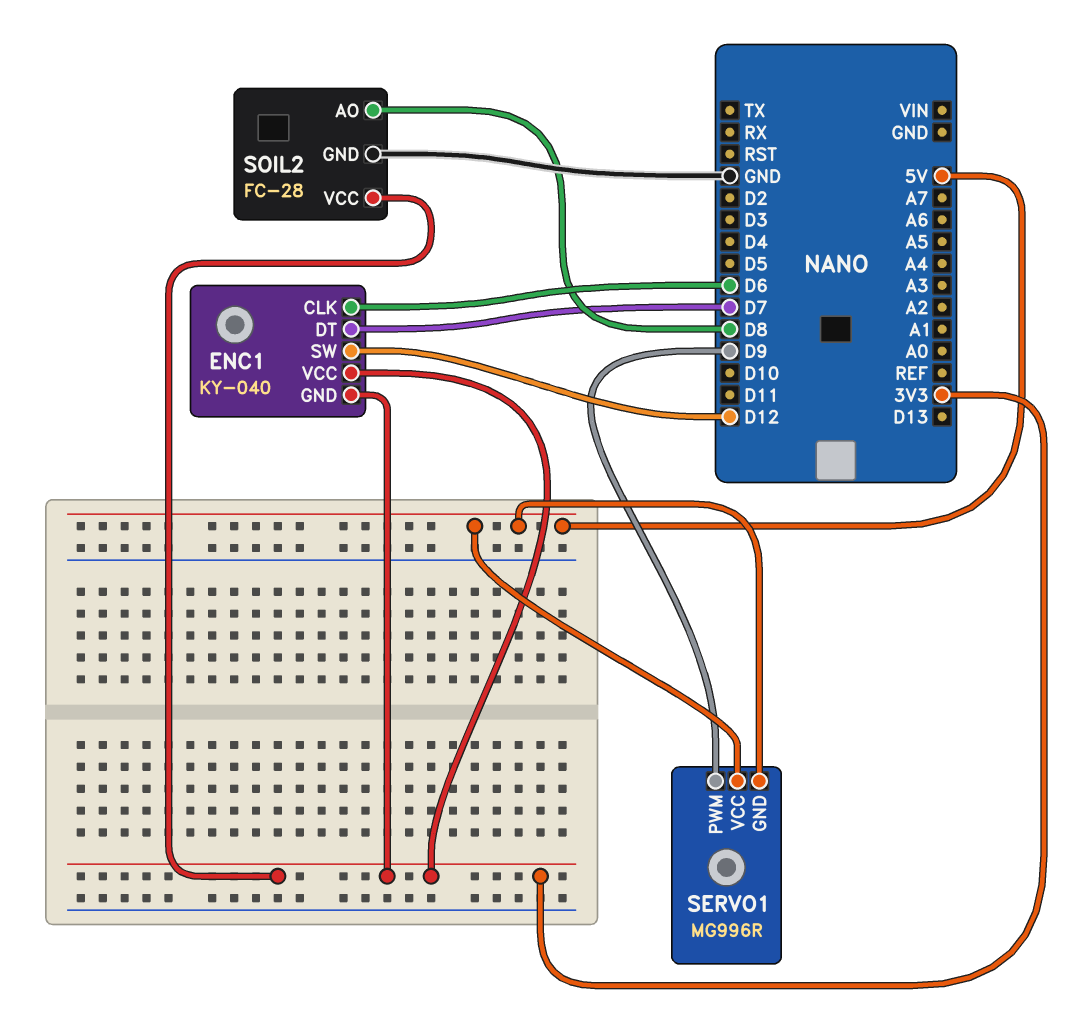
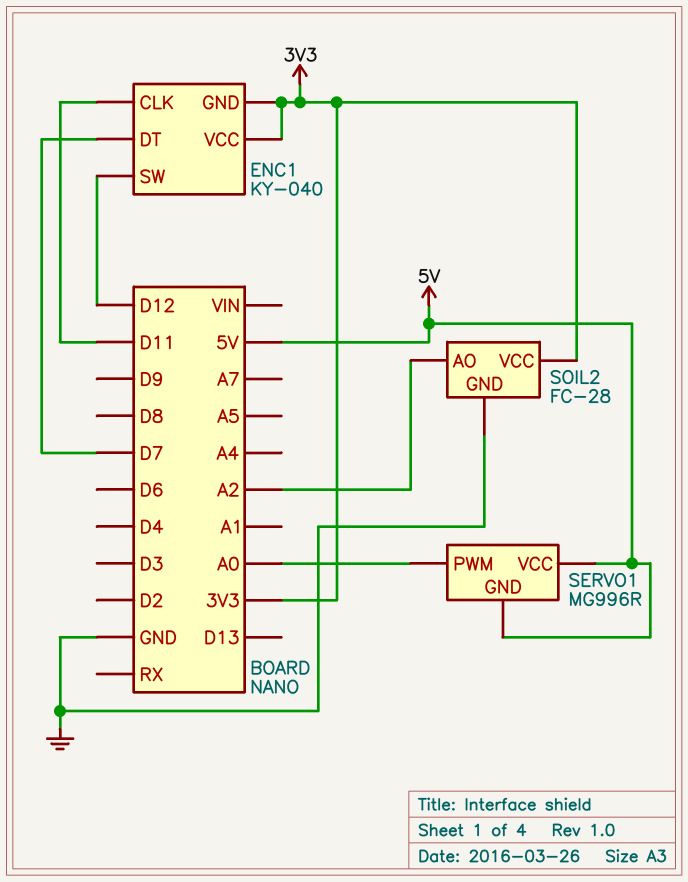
ENC1 pin CLK: D6 -> D11
SERVO1 pin PWM: D9 -> A0
SOIL2 pin AO: D8 -> A2

